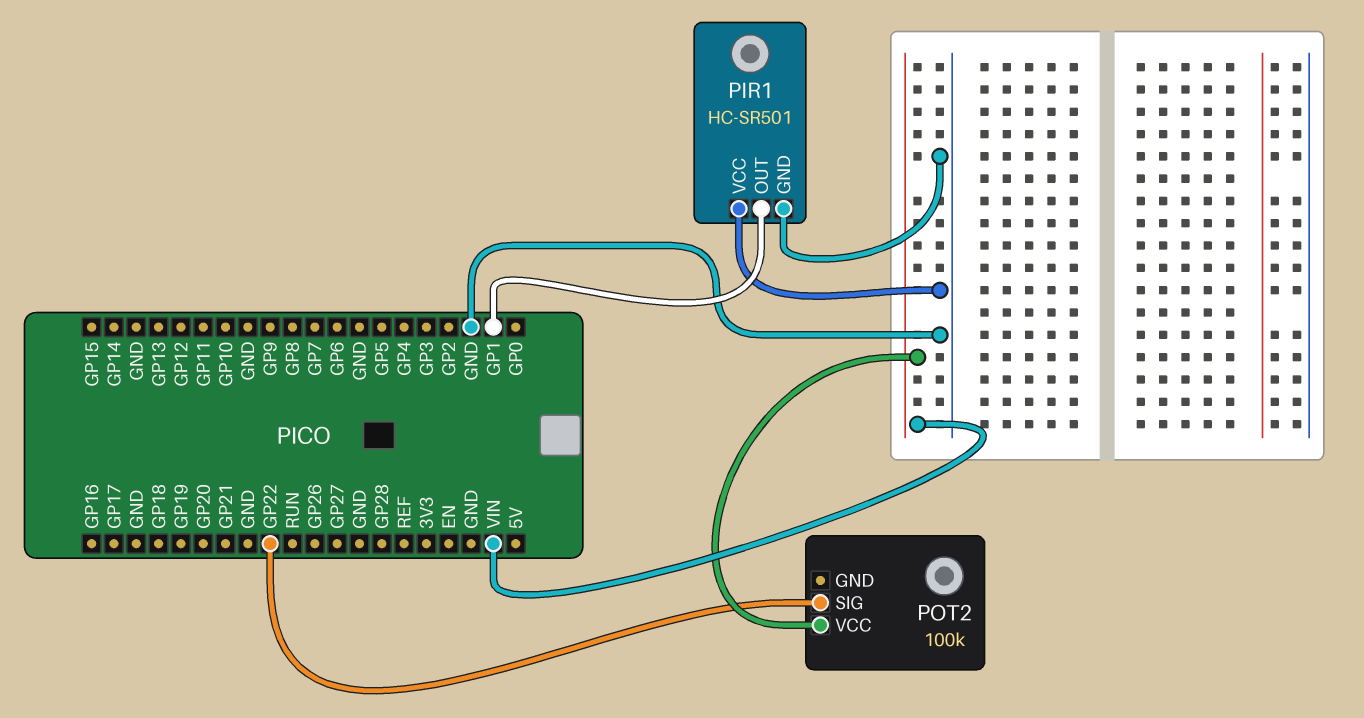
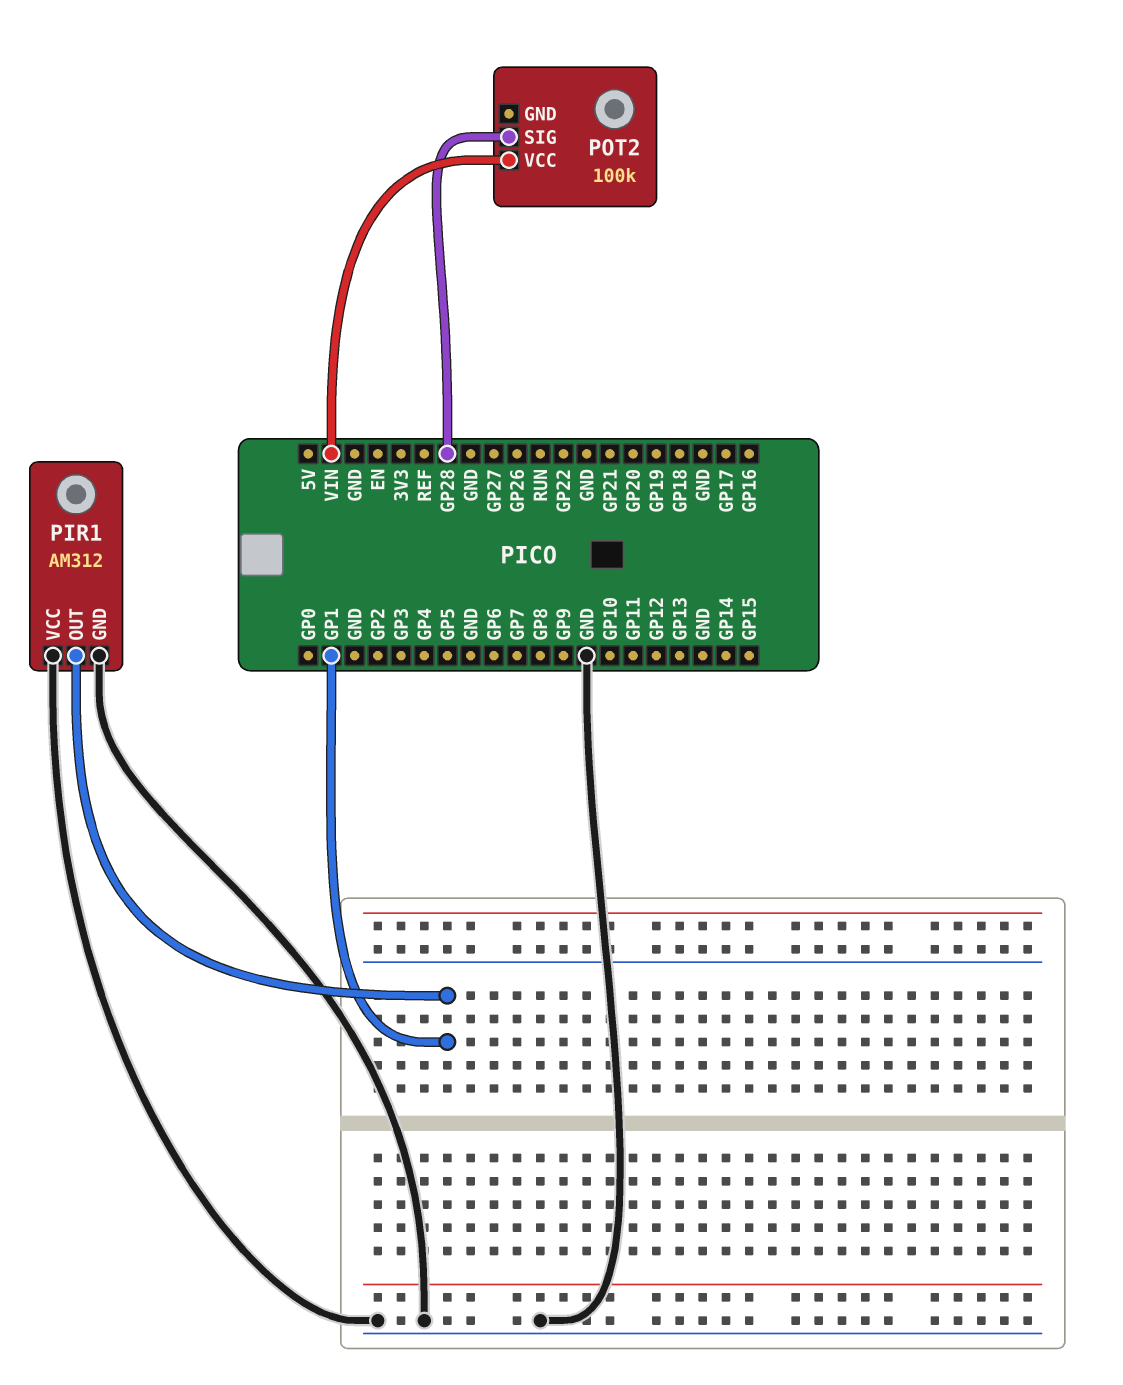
PIR1: HC-SR501 -> AM312
POT2 pin SIG: GP22 -> GP28

